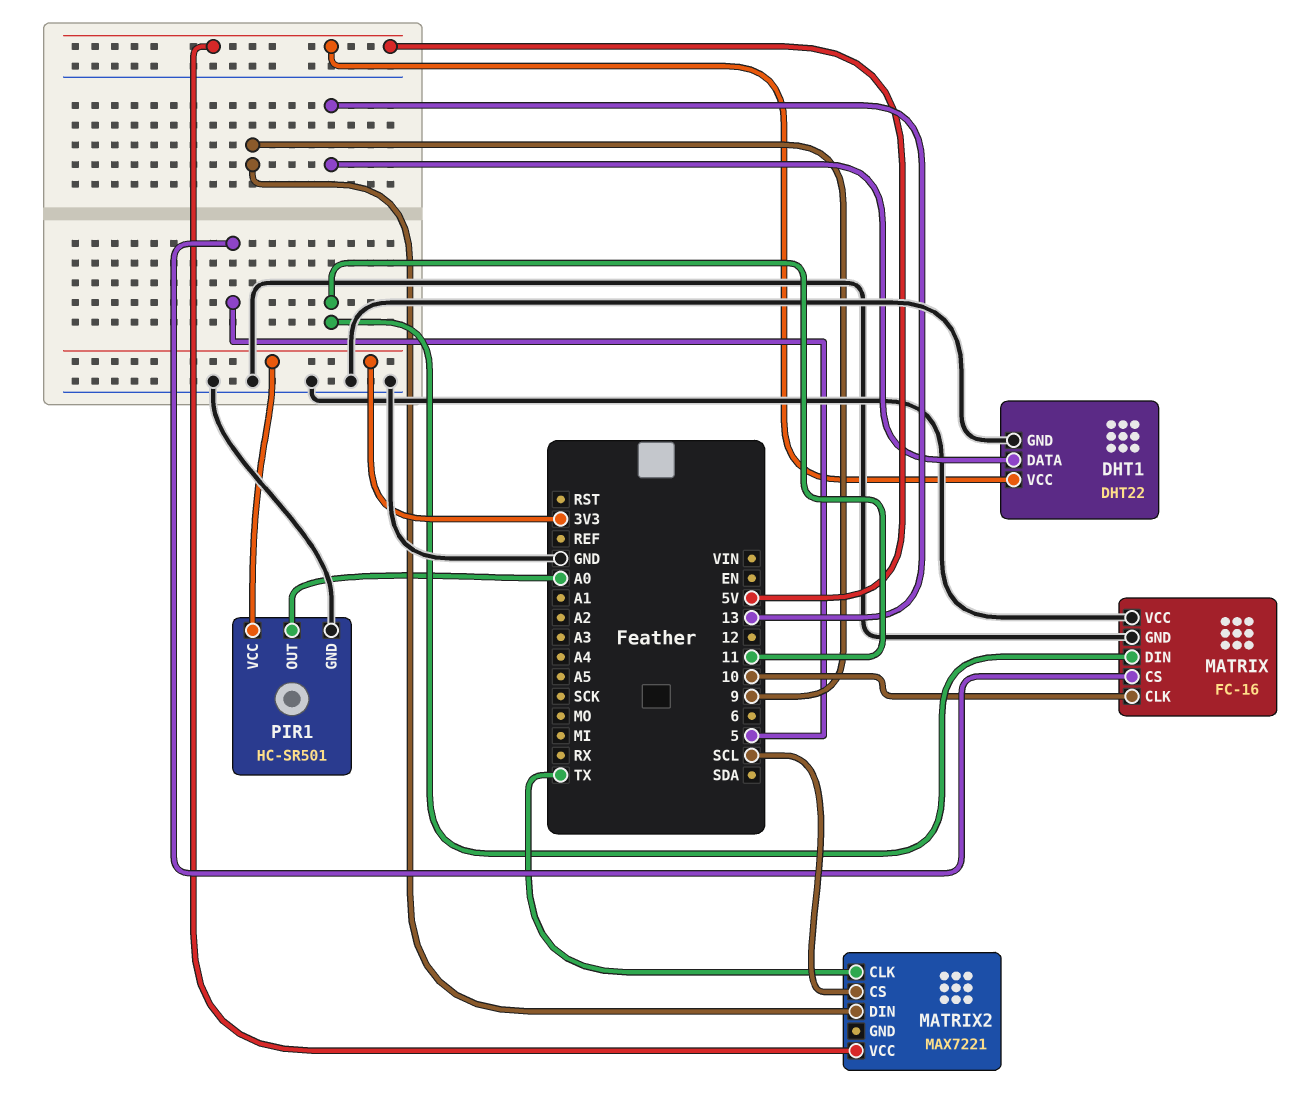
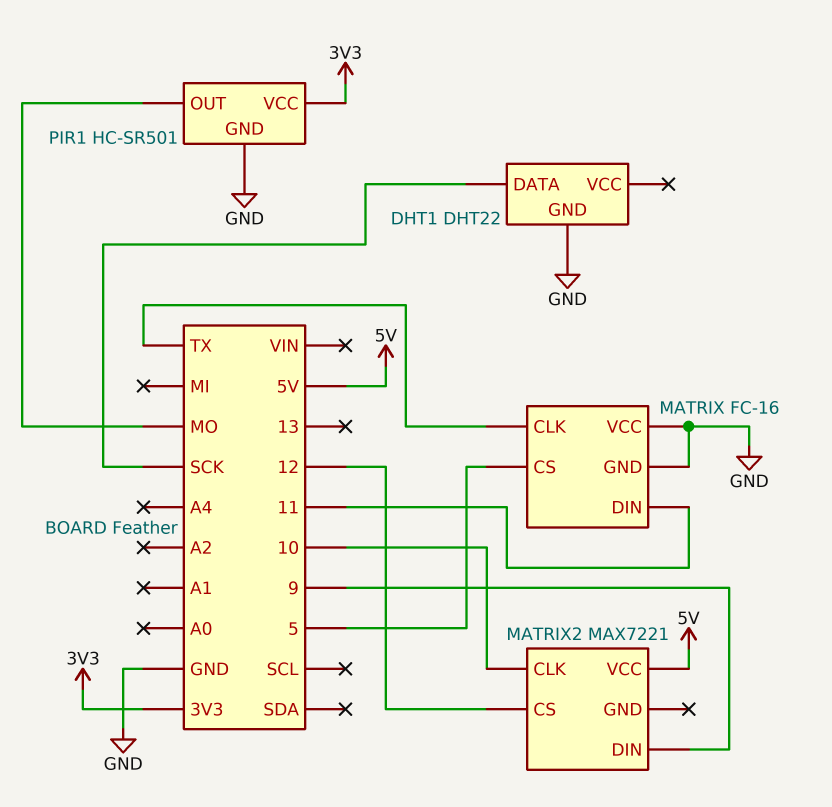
DHT1 pin DATA: 13 -> SCK
DHT1 pin VCC: 5V -> none
MATRIX pin CLK: 10 -> TX
MATRIX2 pin CLK: TX -> 10
MATRIX2 pin CS: SCL -> 12
PIR1 pin OUT: A0 -> MO

